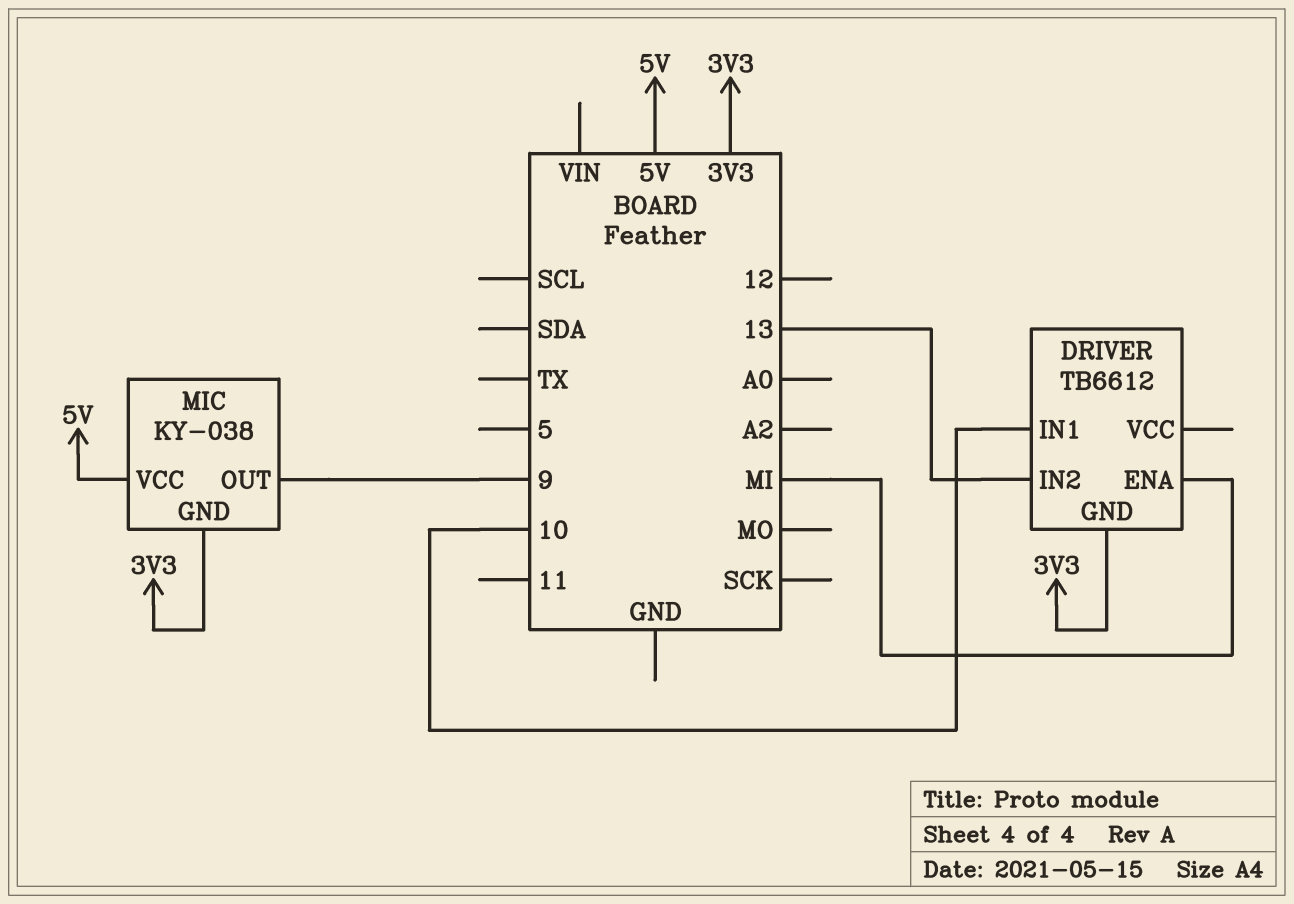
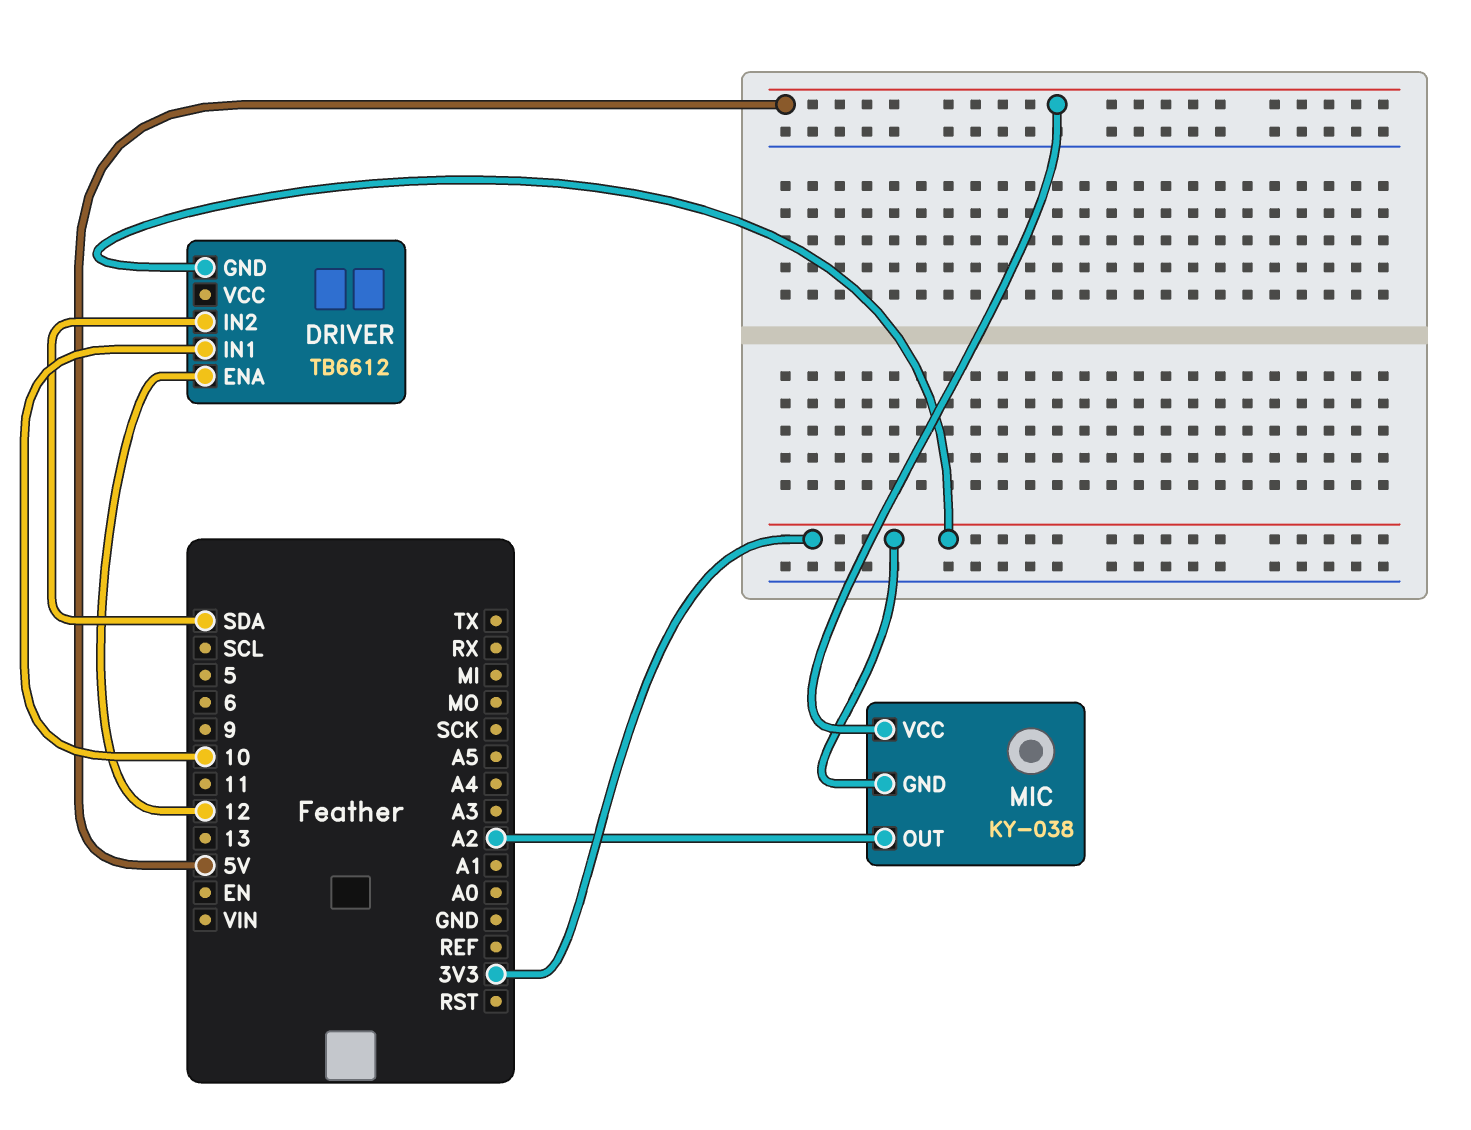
DRIVER pin ENA: MI -> 12
DRIVER pin IN2: 13 -> SDA
MIC pin OUT: 9 -> A2

